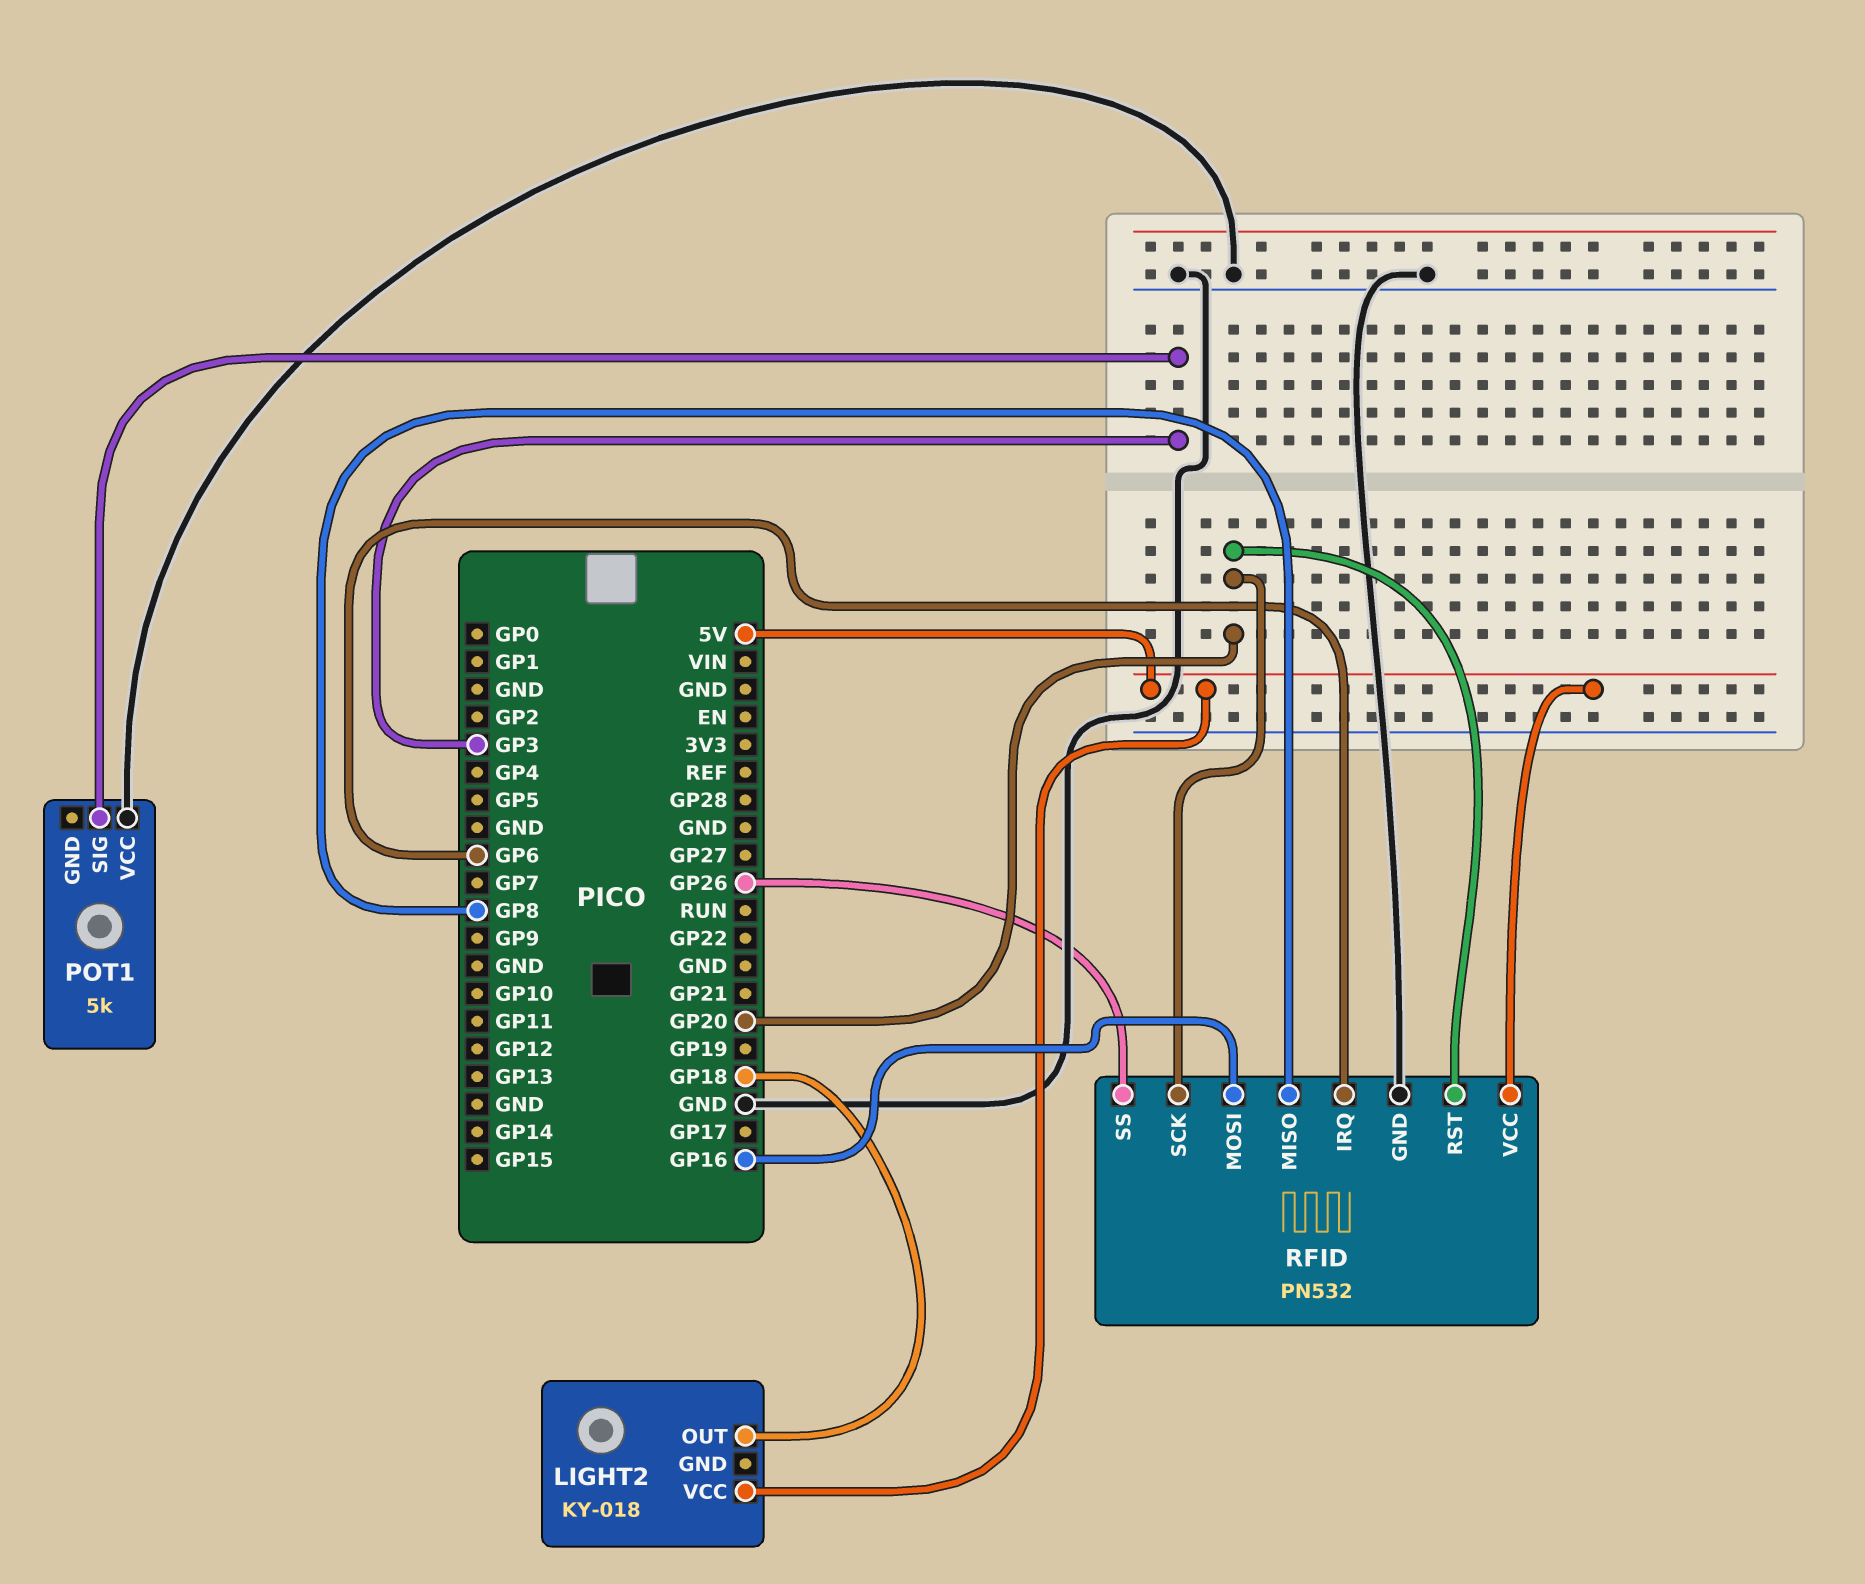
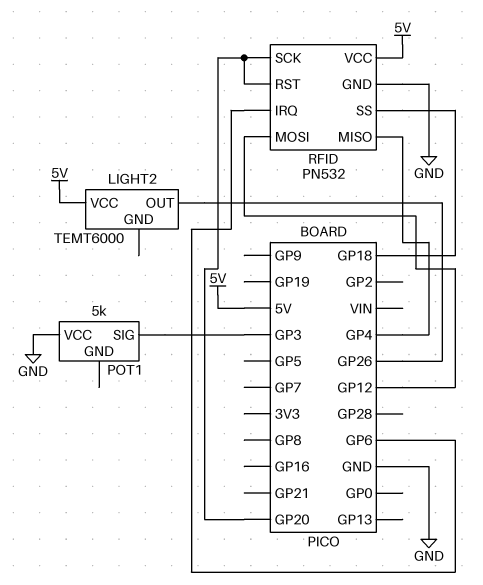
LIGHT2: KY-018 -> TEMT6000
LIGHT2 pin OUT: GP18 -> GP26
RFID pin MISO: GP8 -> GP4
RFID pin MOSI: GP16 -> GP12
RFID pin SS: GP26 -> GP18

